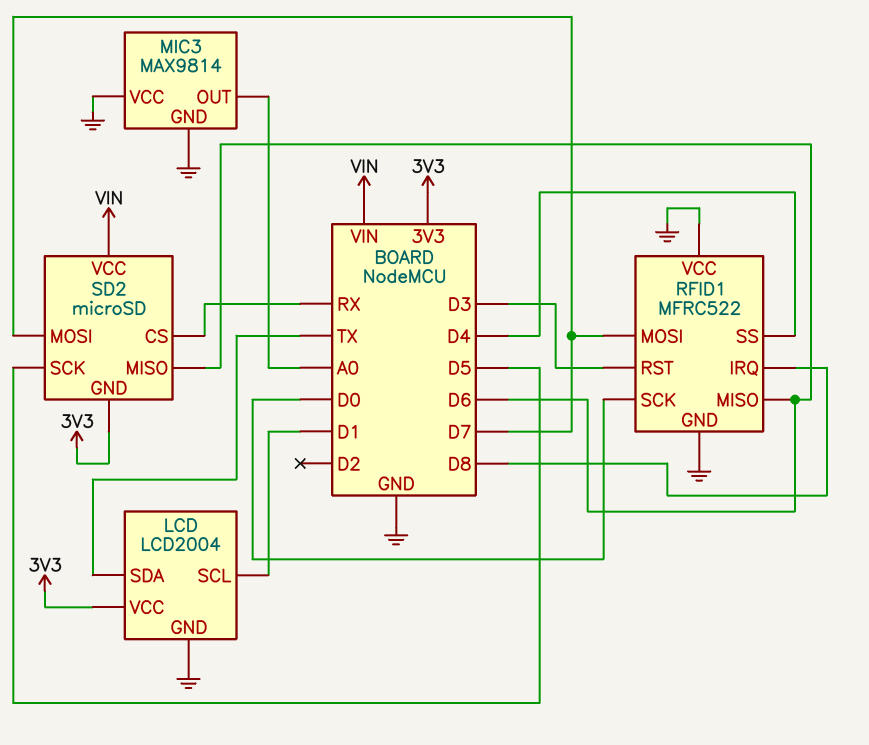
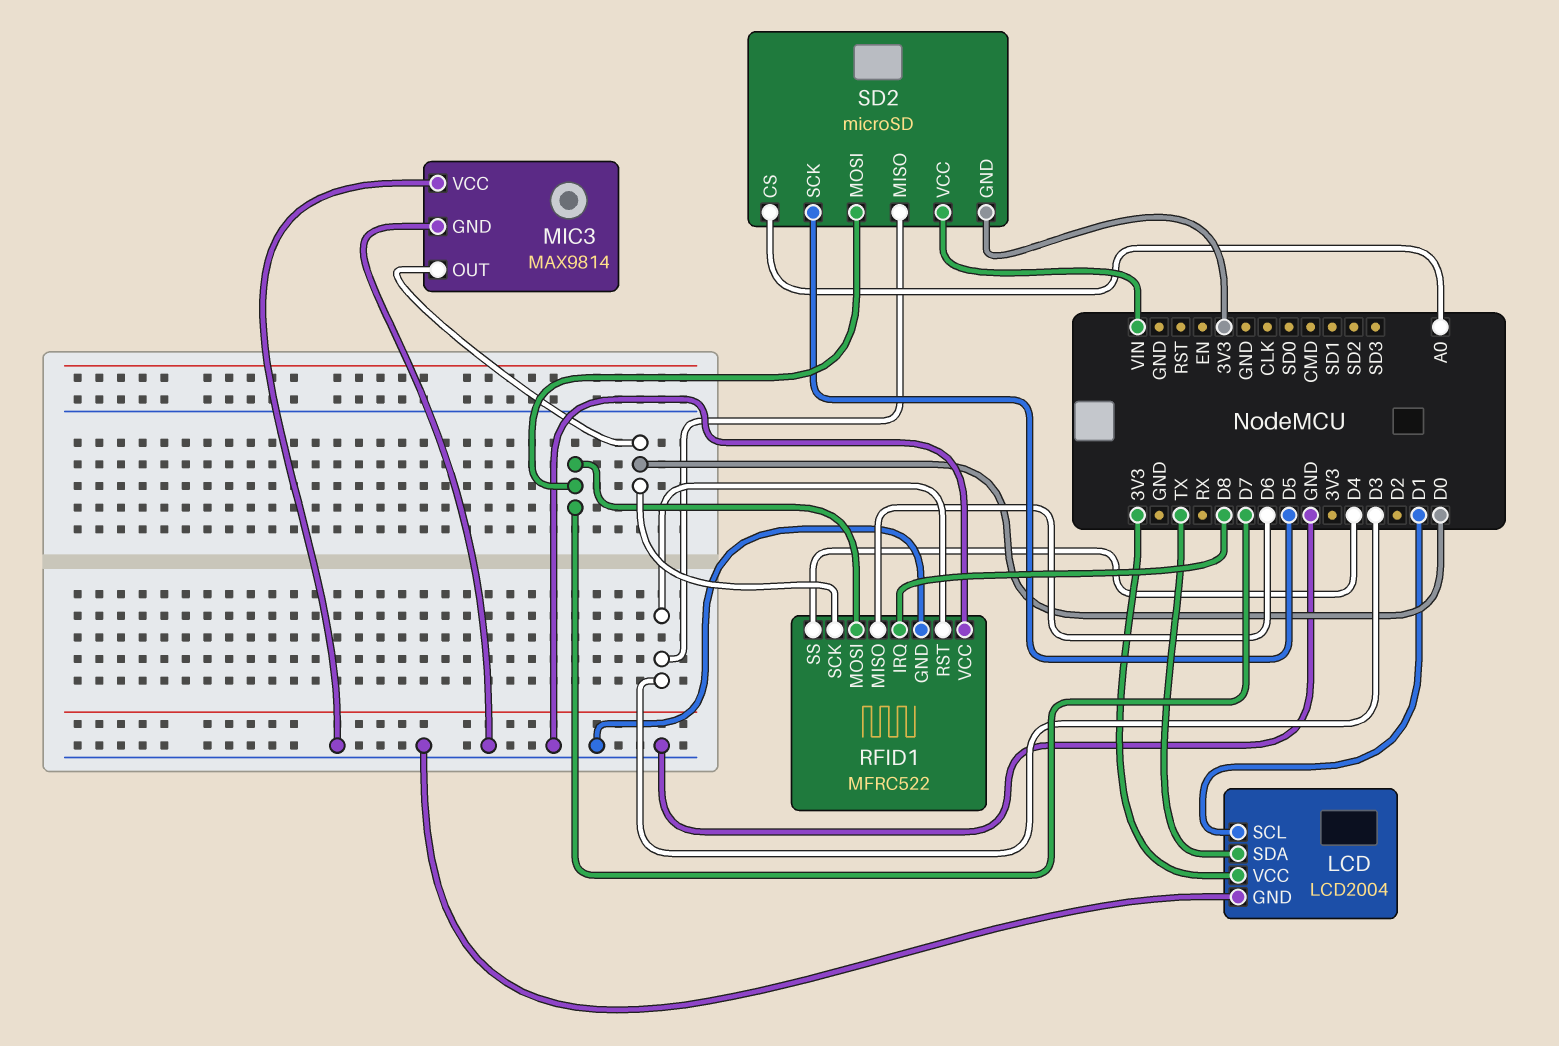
MIC3 pin OUT: A0 -> D0
SD2 pin CS: RX -> A0
SD2 pin MISO: D6 -> D3

